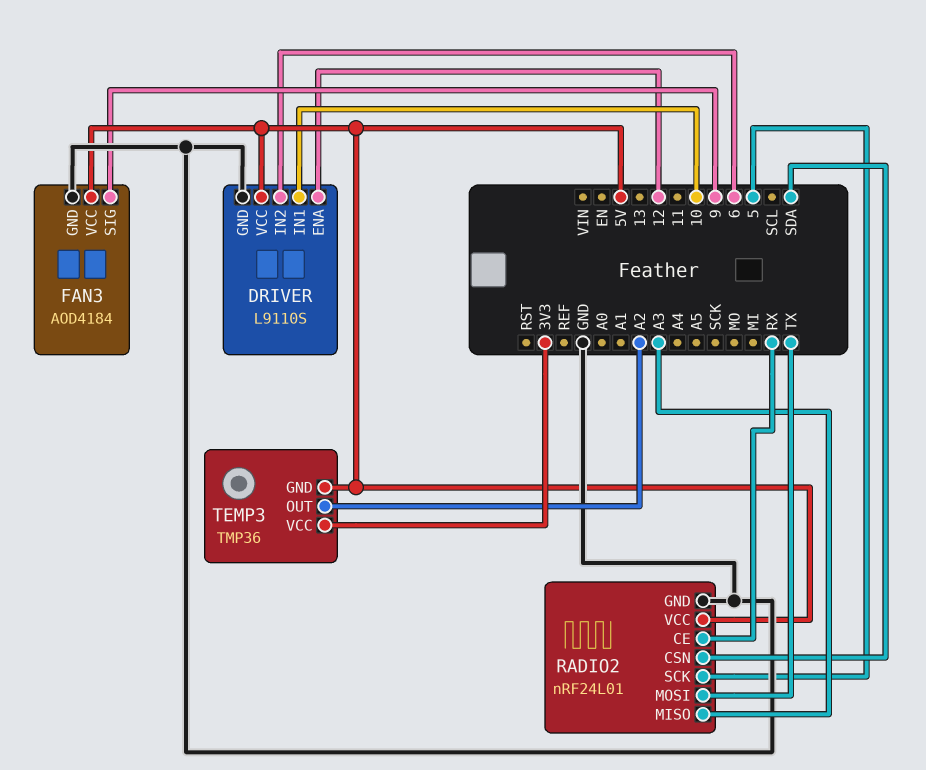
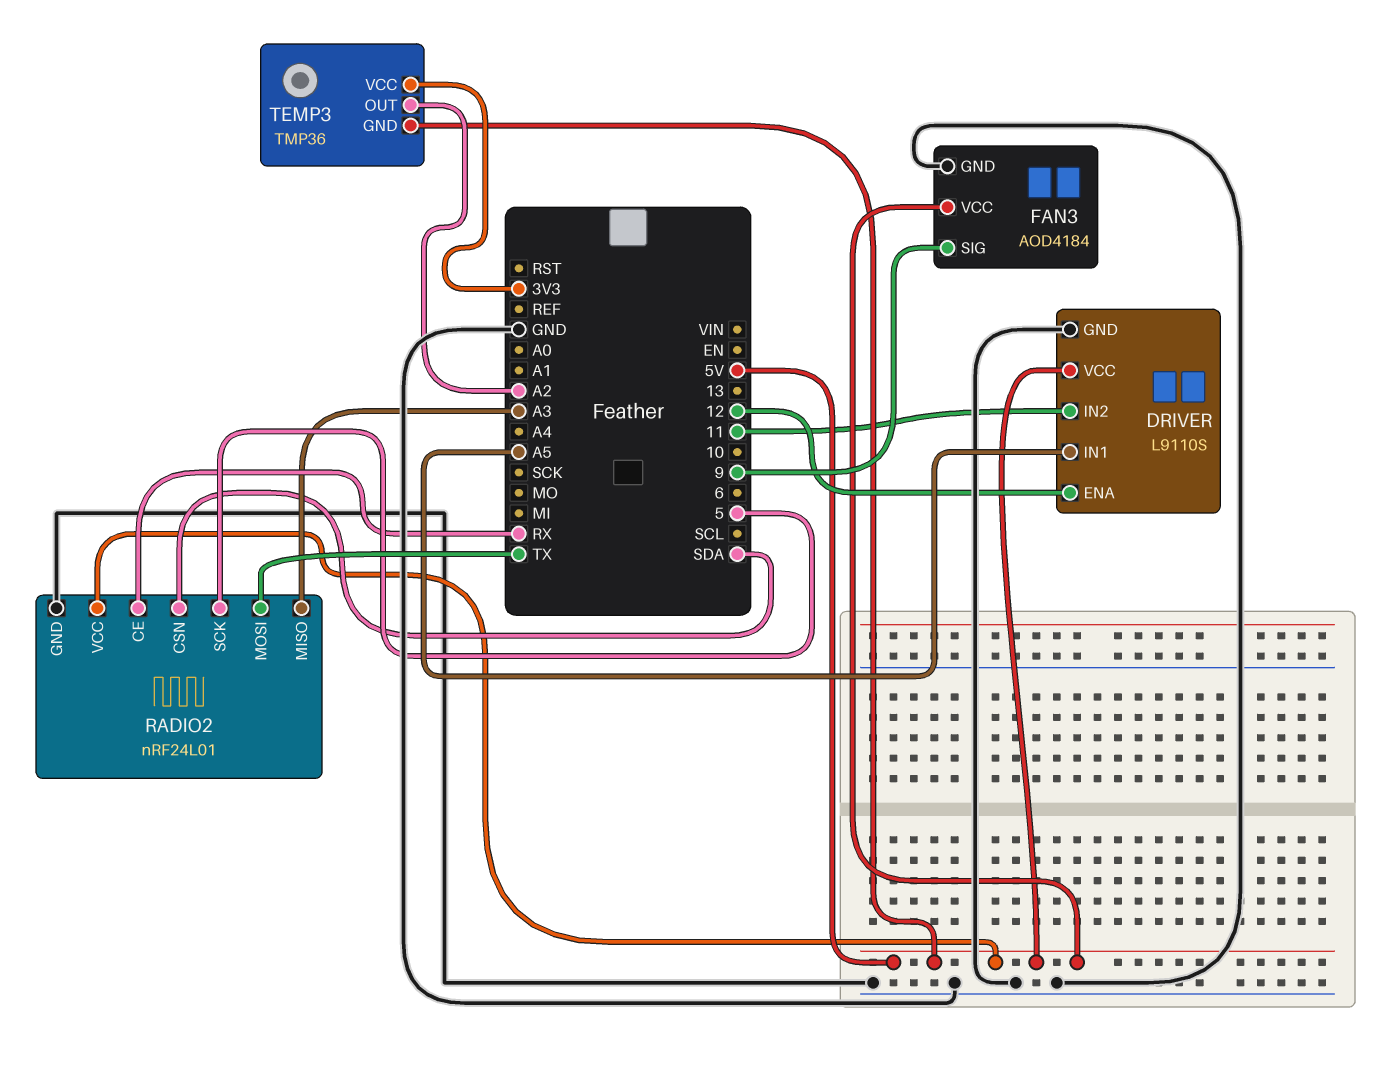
DRIVER pin IN1: 10 -> A5
DRIVER pin IN2: 6 -> 11

